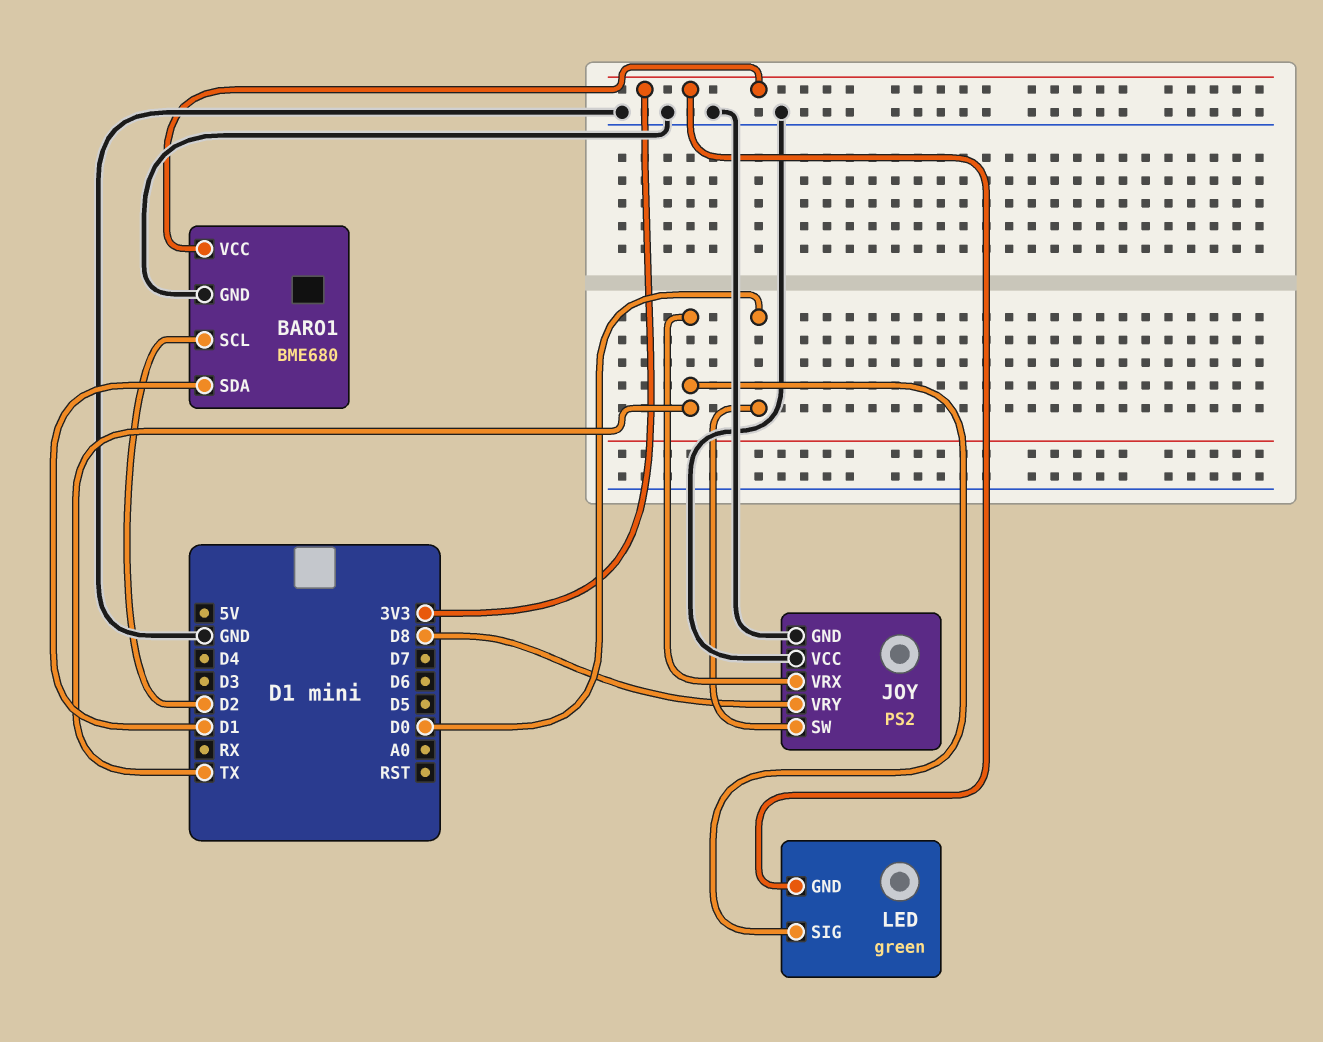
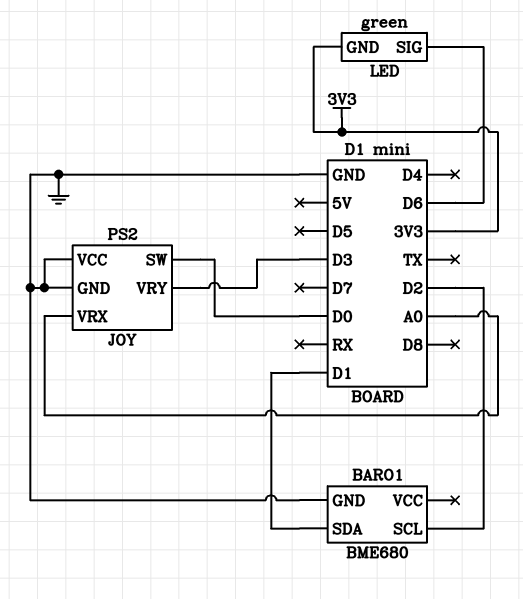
BARO1 pin VCC: 3V3 -> none
JOY pin VRX: TX -> A0
JOY pin VRY: D8 -> D3
LED pin SIG: TX -> D6

